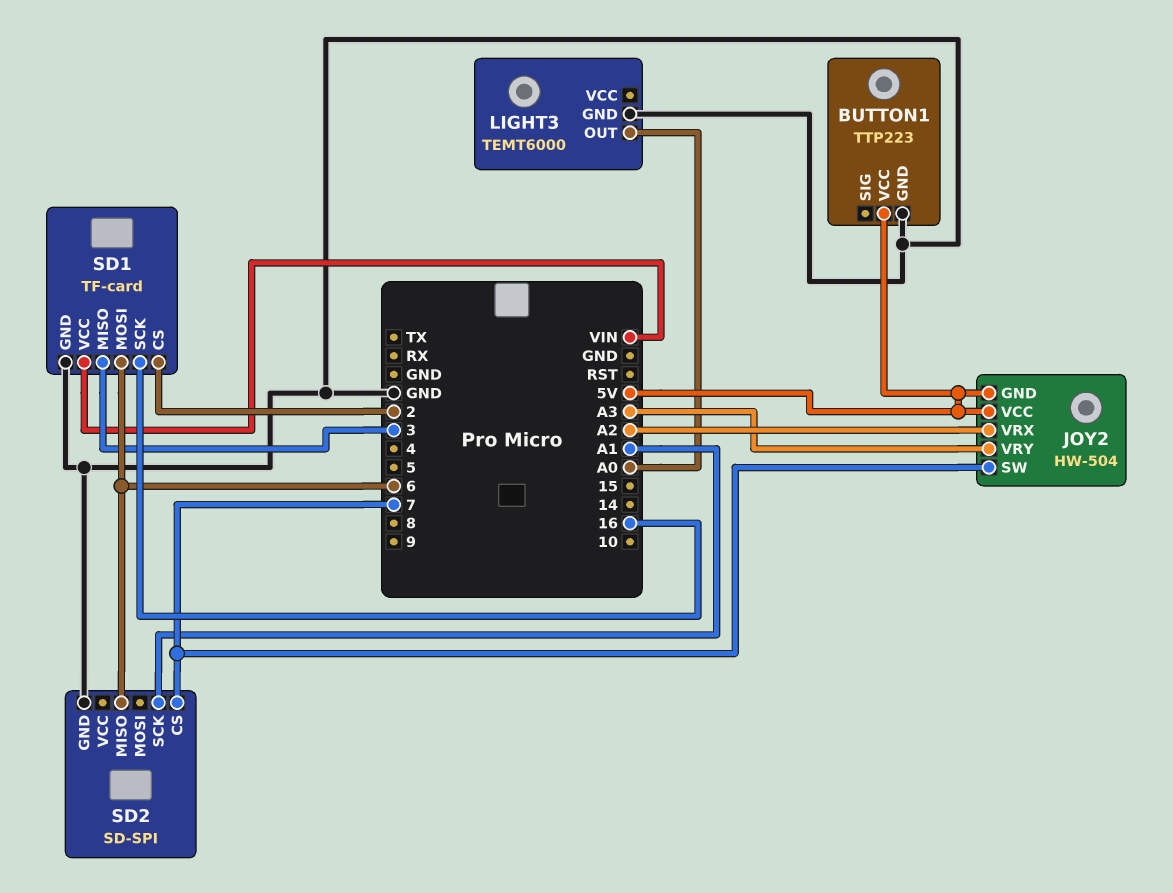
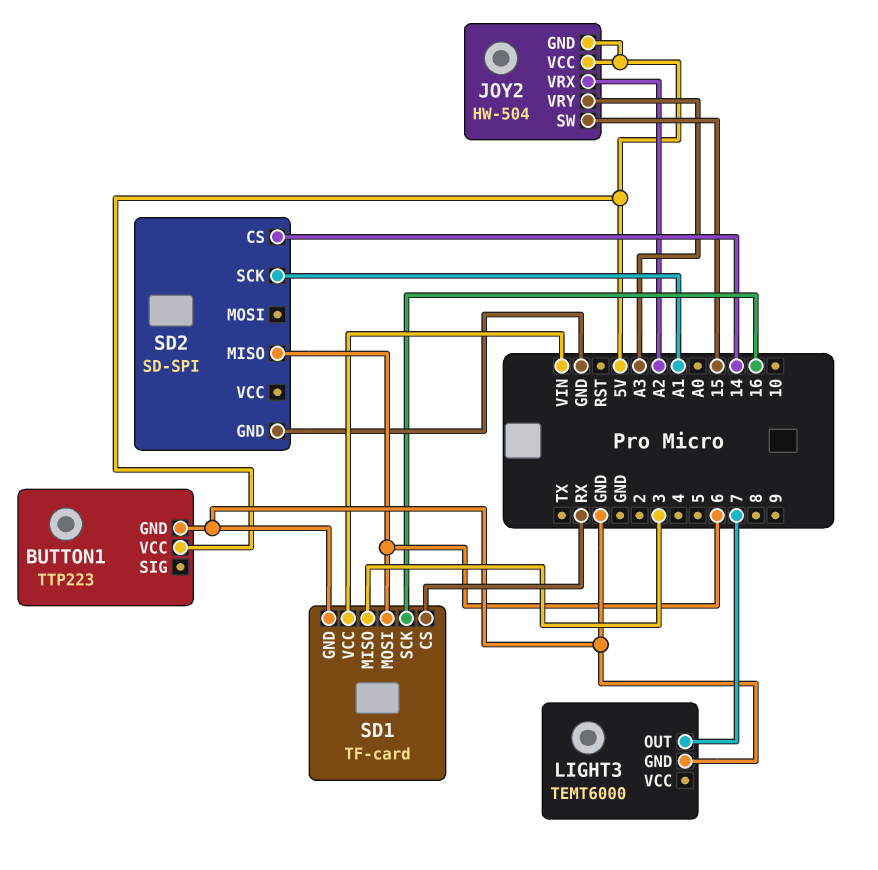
JOY2 pin SW: 7 -> 15
LIGHT3 pin OUT: A0 -> 7
SD1 pin CS: 2 -> RX
SD2 pin CS: 7 -> 14

